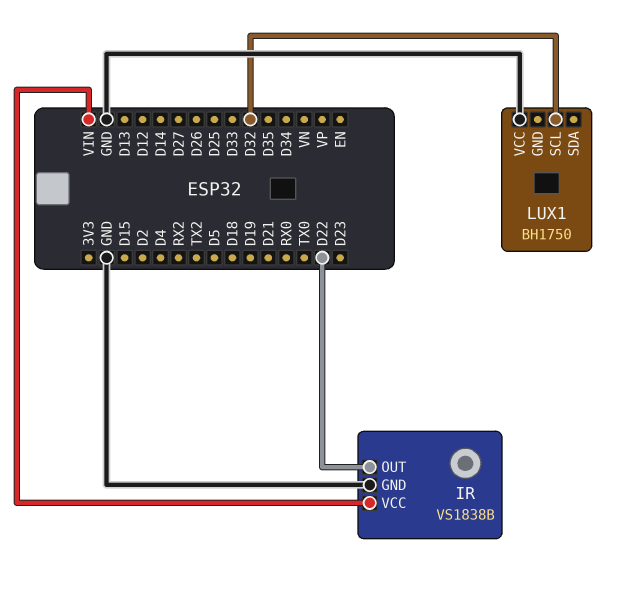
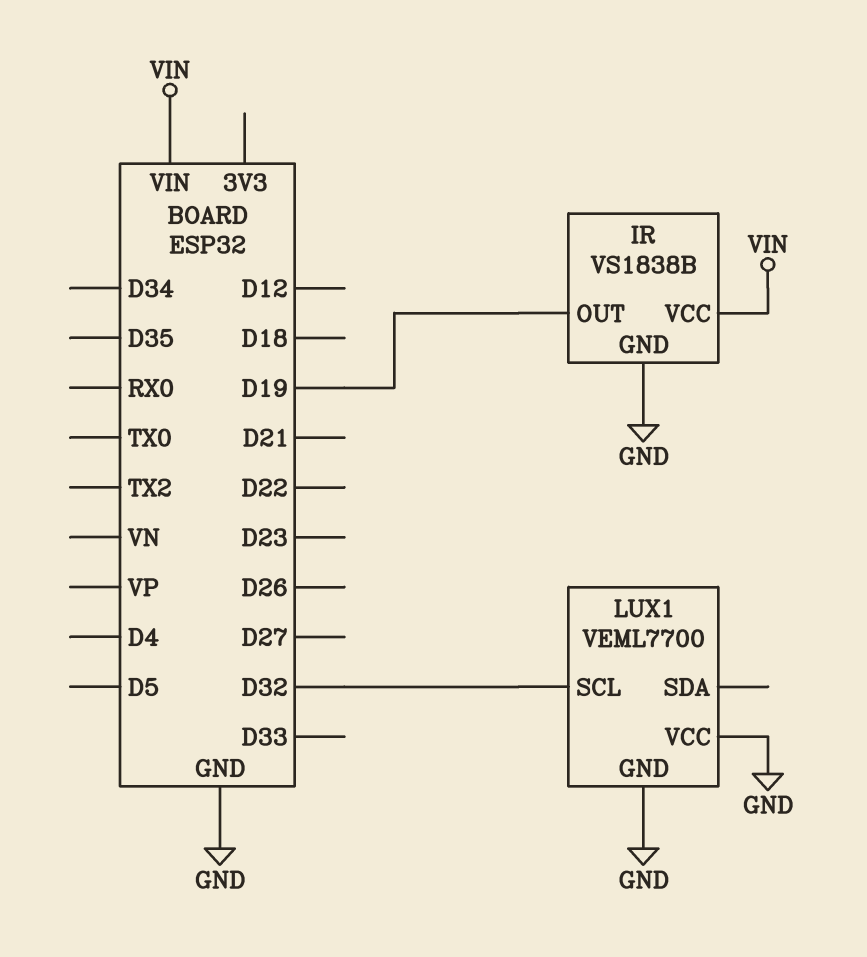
IR pin OUT: D22 -> D19
LUX1: BH1750 -> VEML7700
LUX1 pin GND: none -> GND

